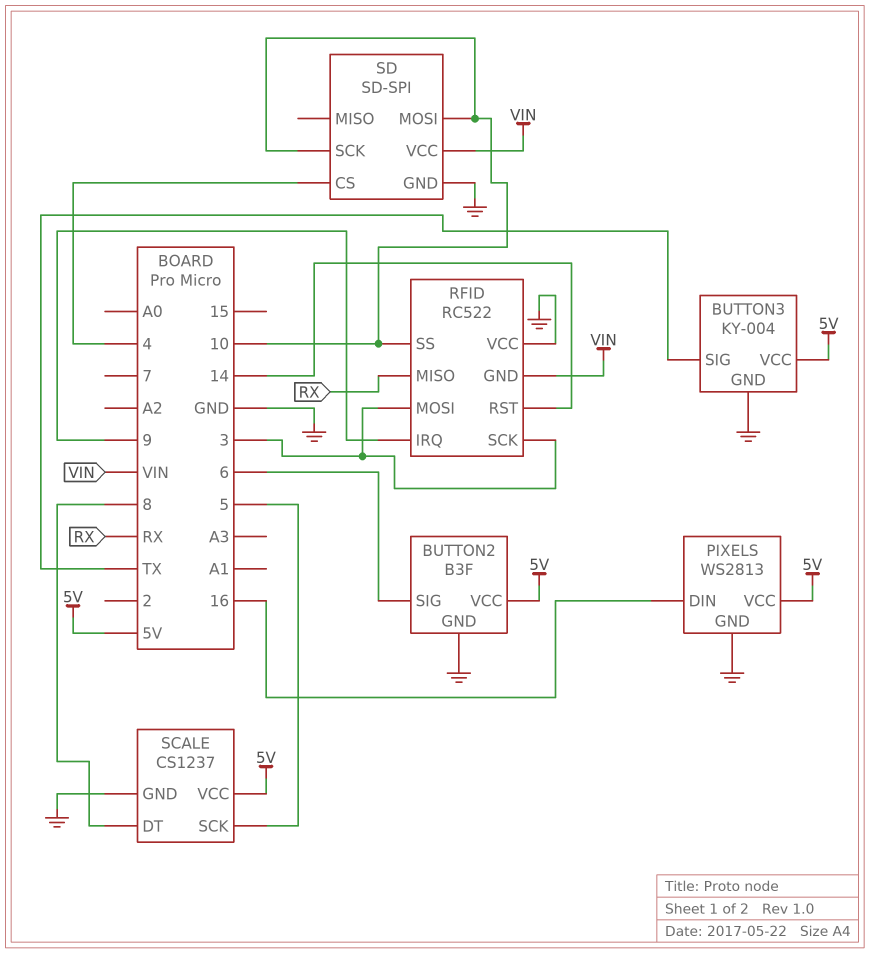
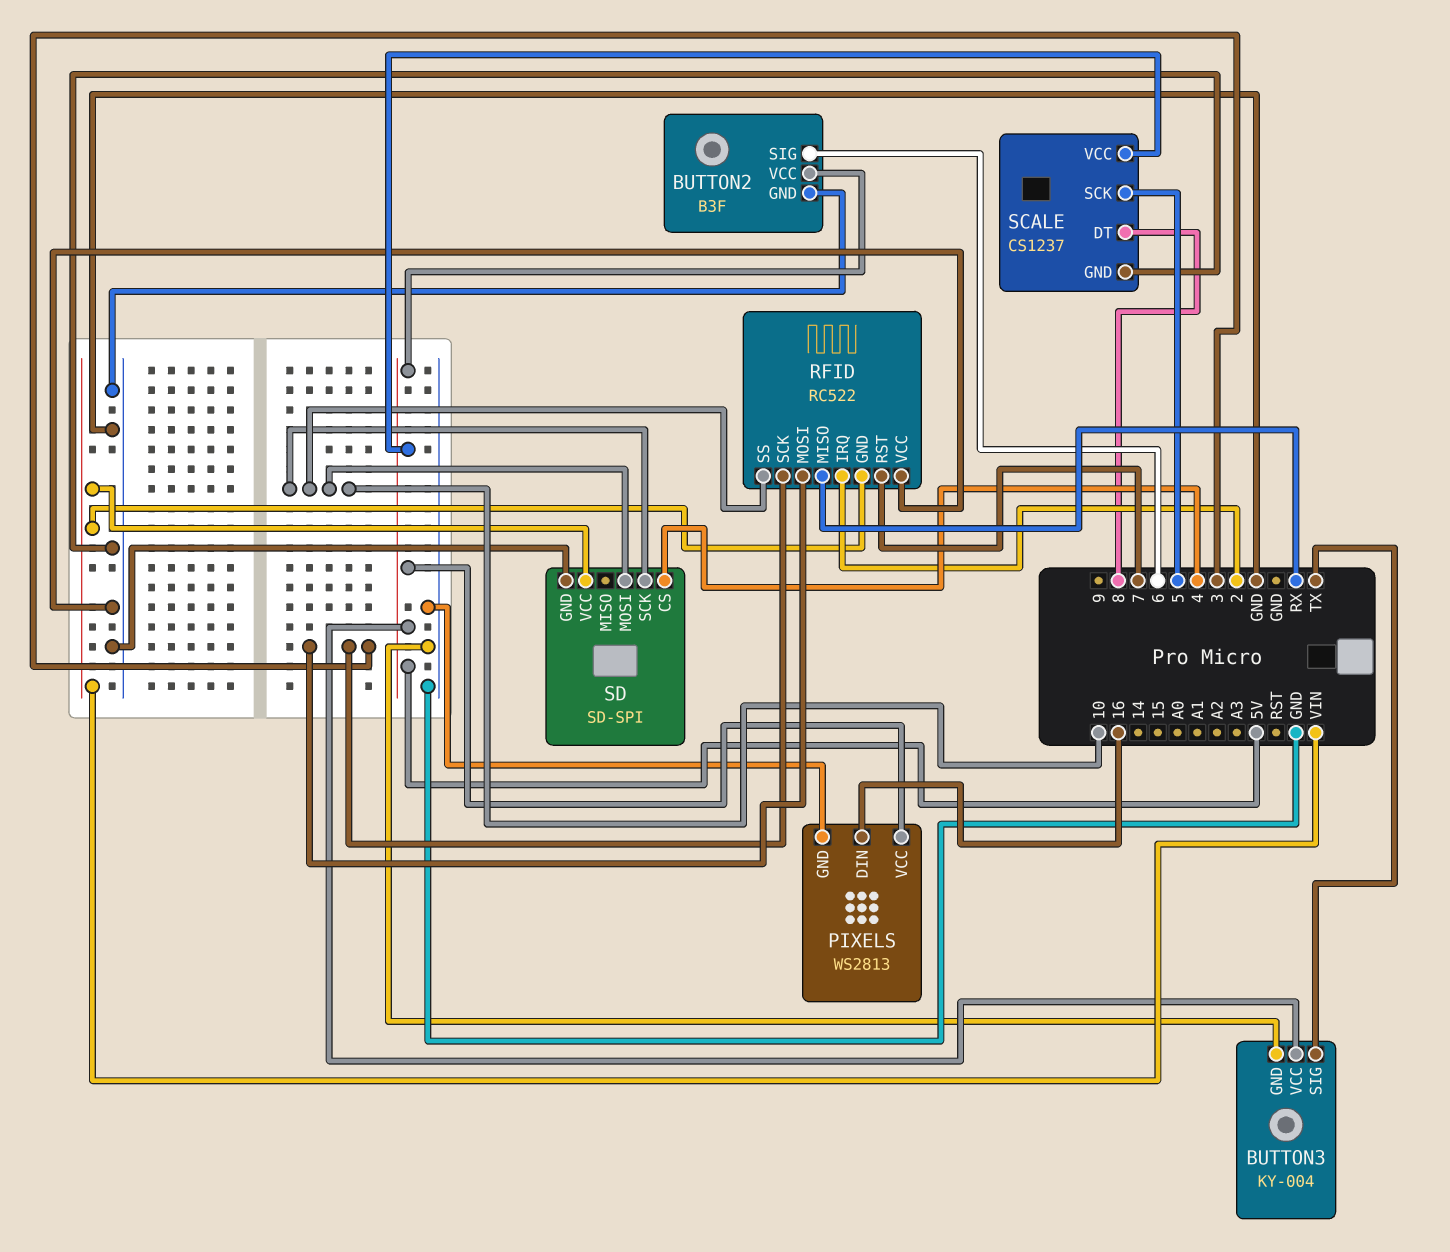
RFID pin IRQ: 9 -> 2
RFID pin RST: 14 -> 7

